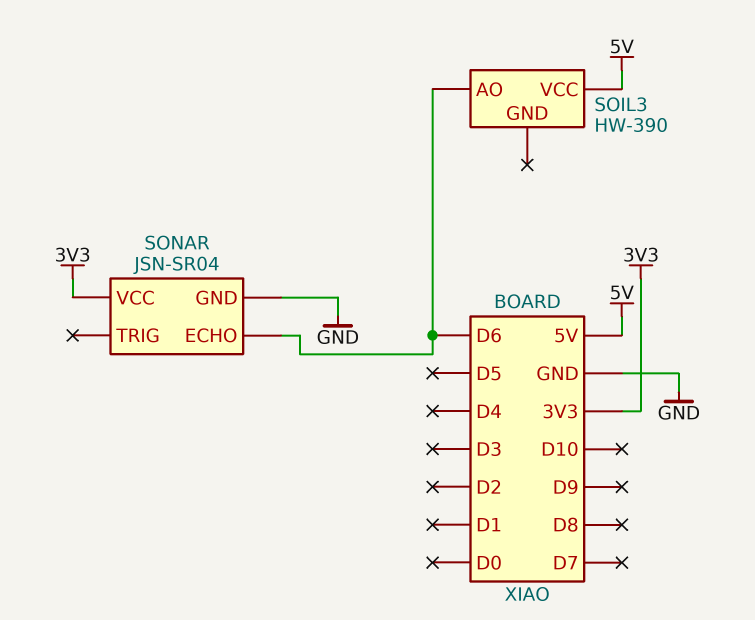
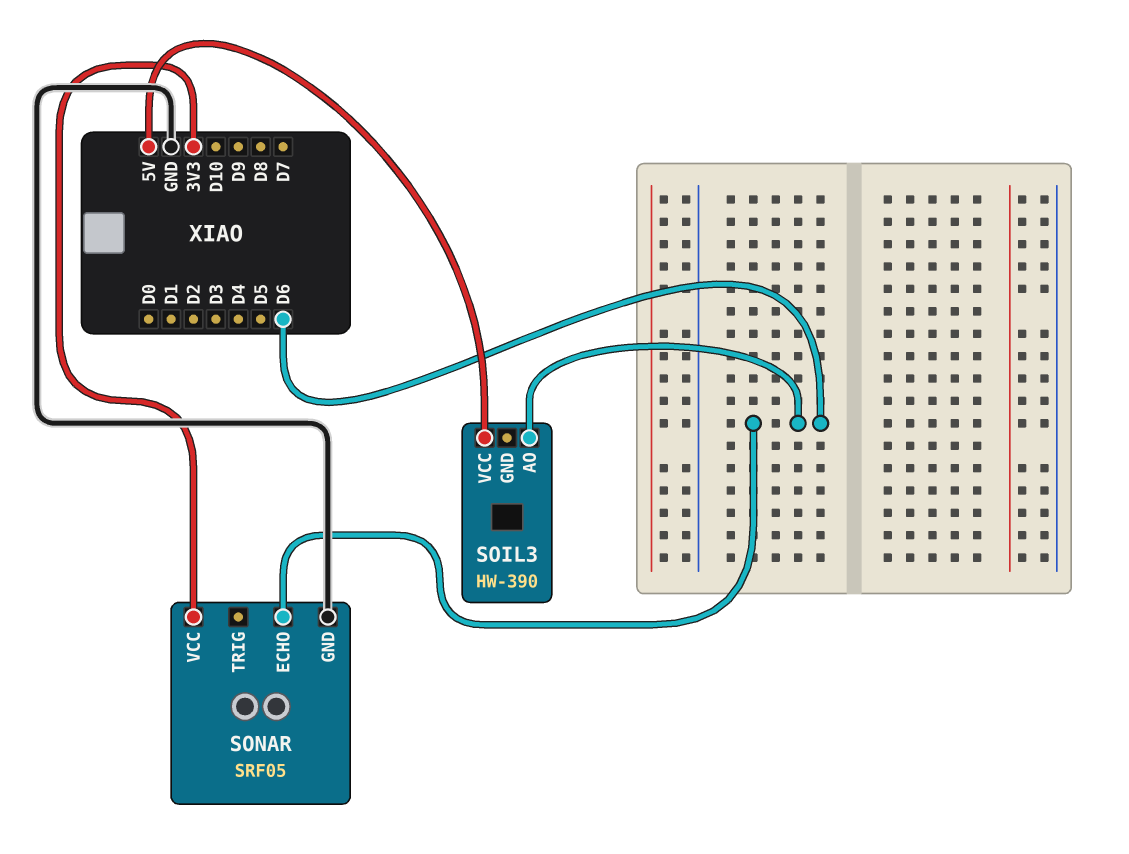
SONAR: JSN-SR04 -> SRF05

